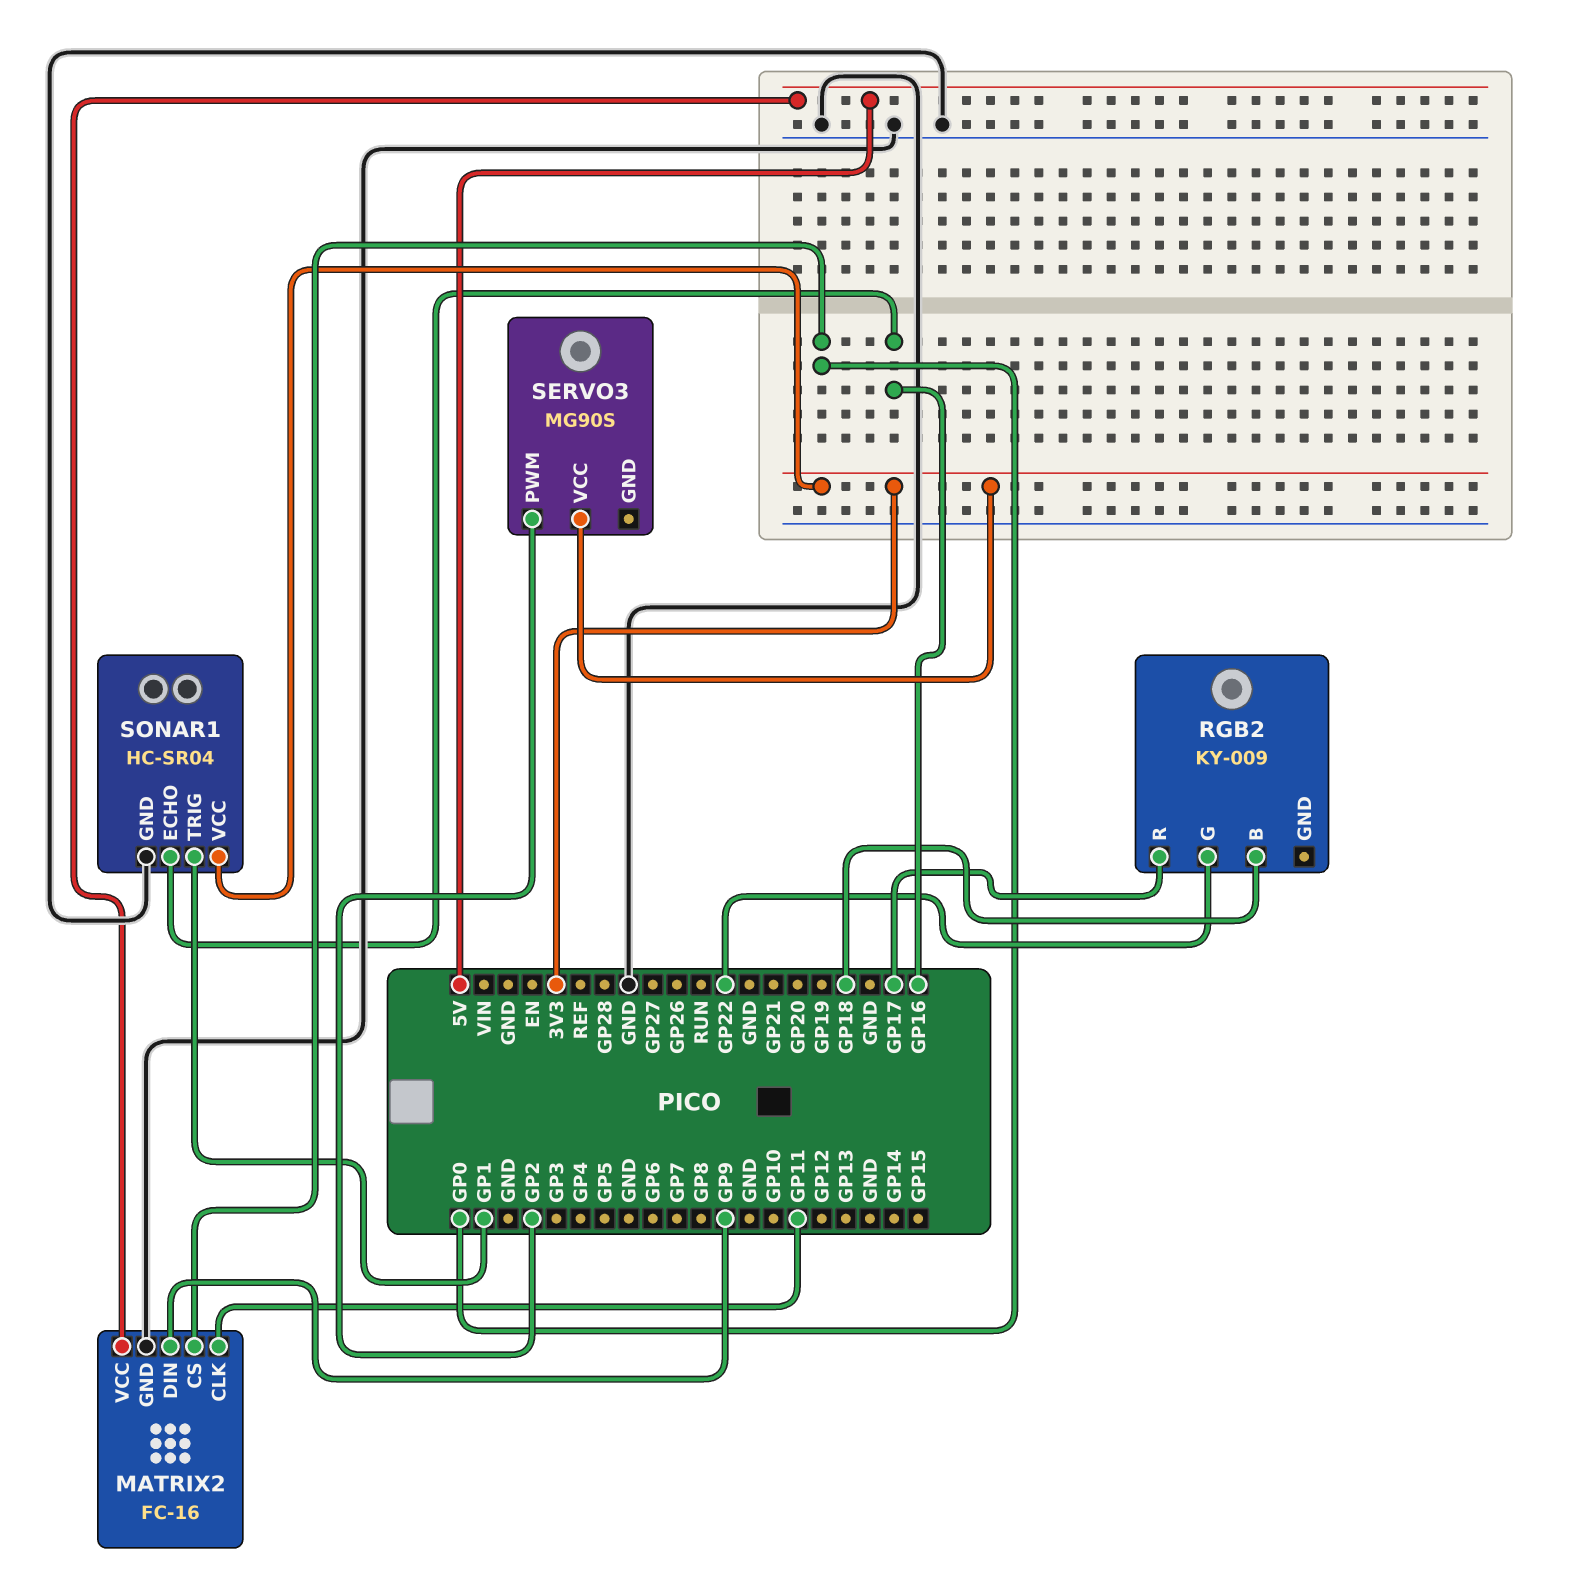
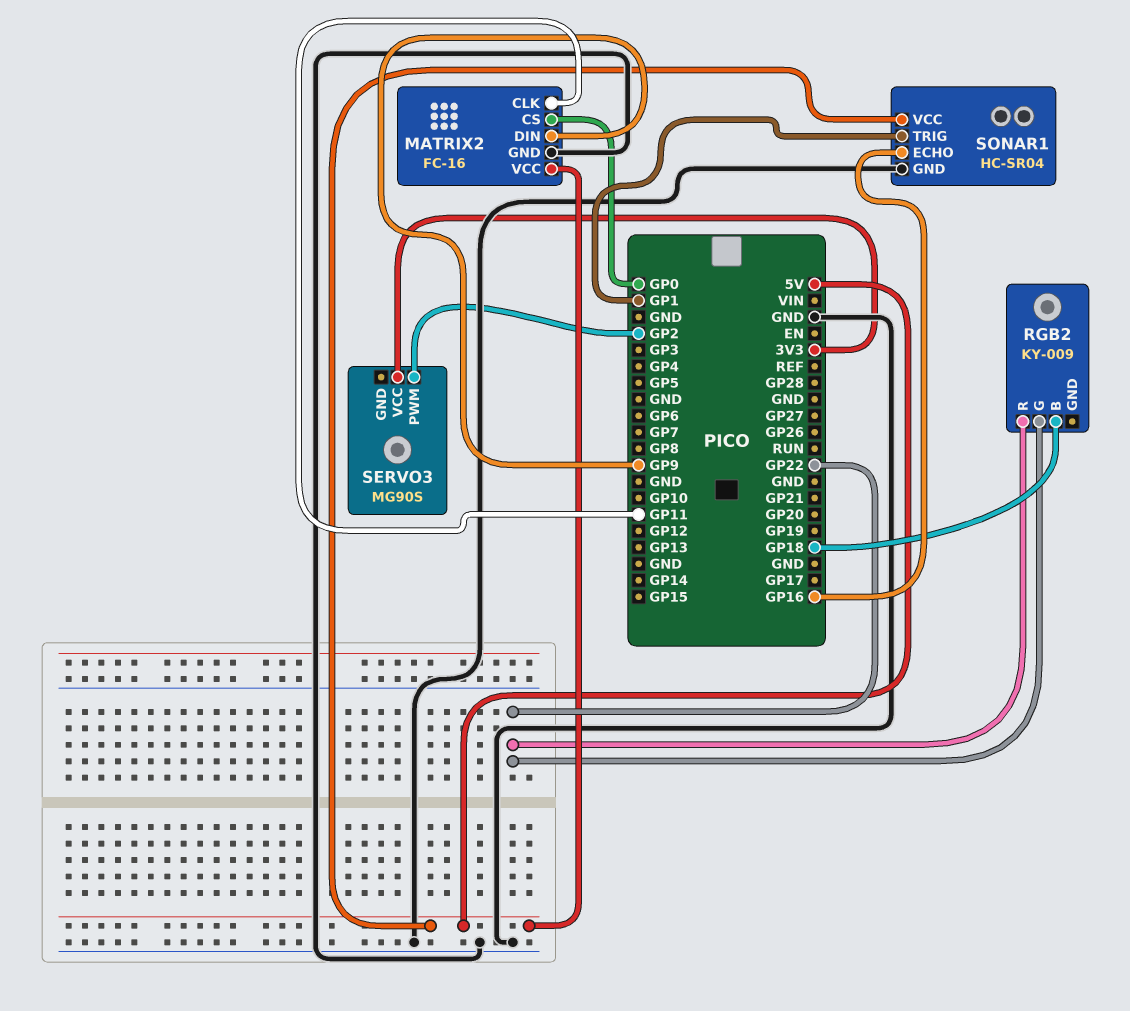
RGB2 pin R: GP17 -> GP22
SONAR1 pin VCC: 3V3 -> 5V

